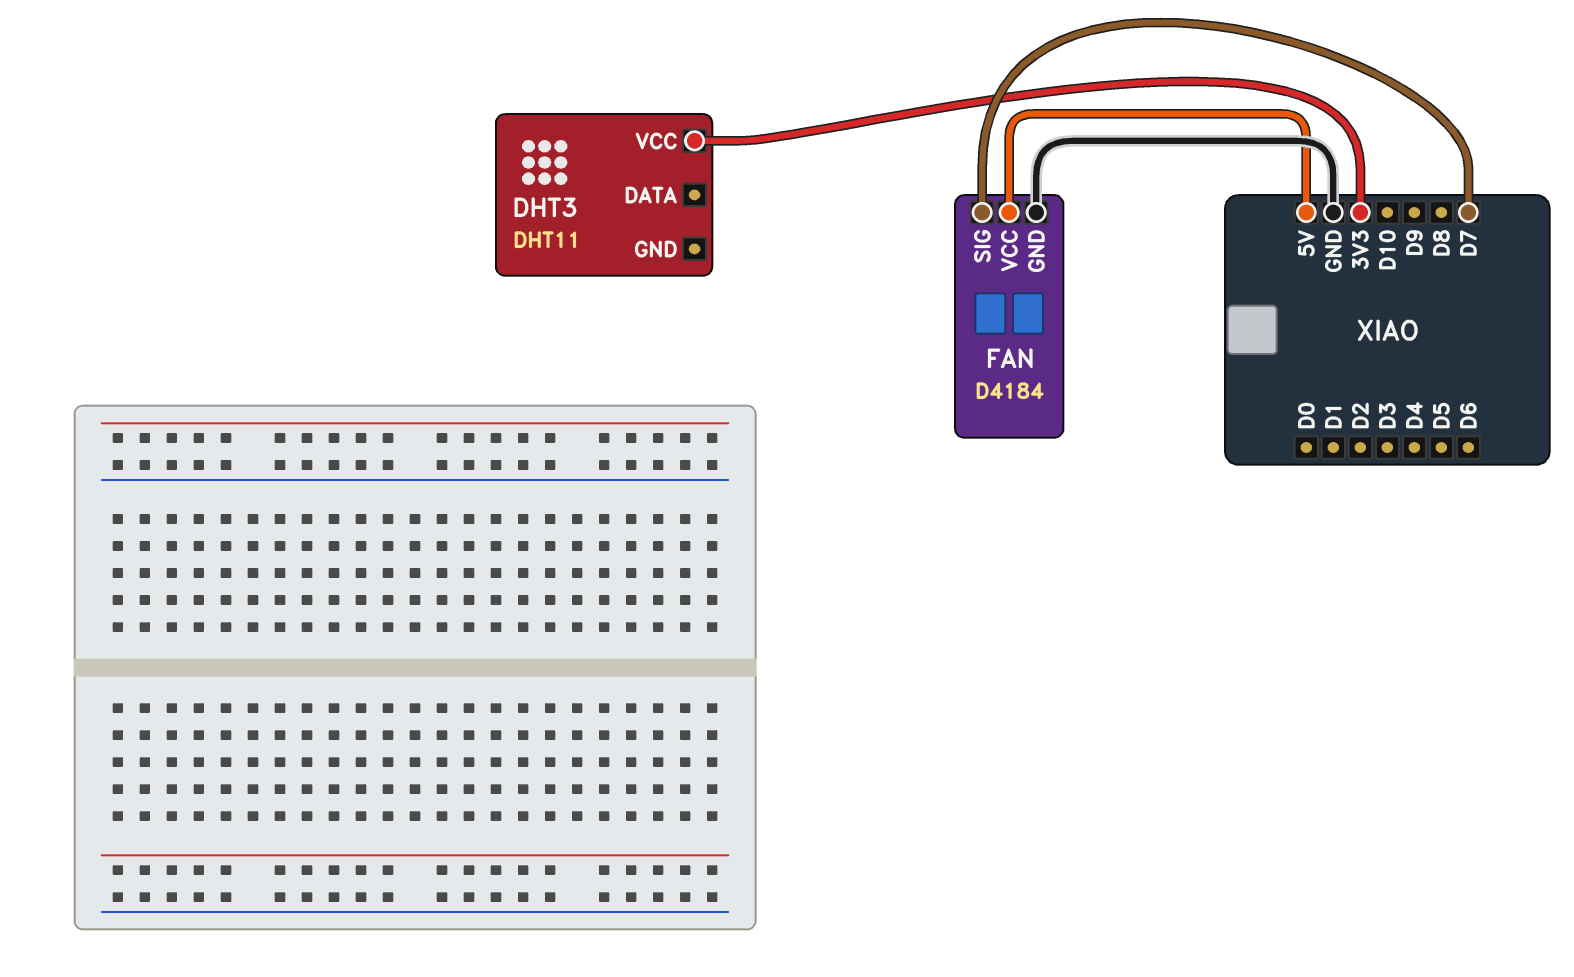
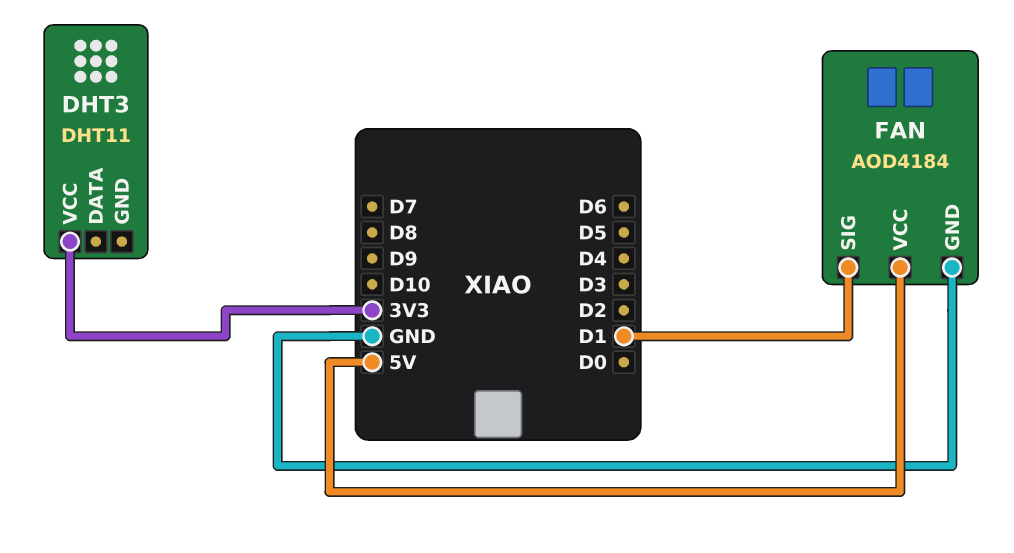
FAN: D4184 -> AOD4184
FAN pin SIG: D7 -> D1

